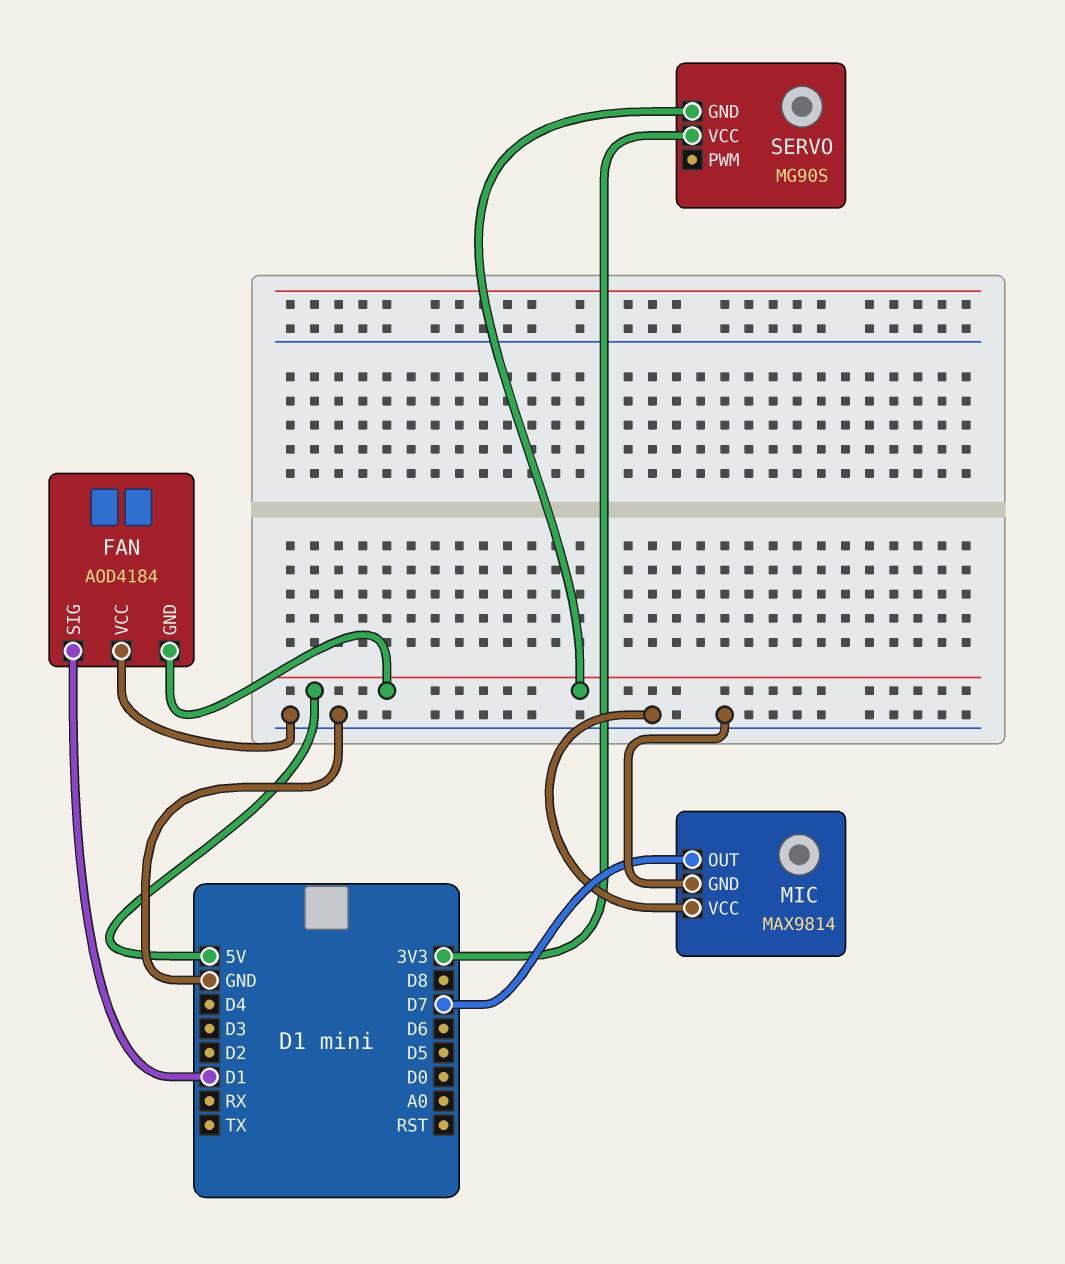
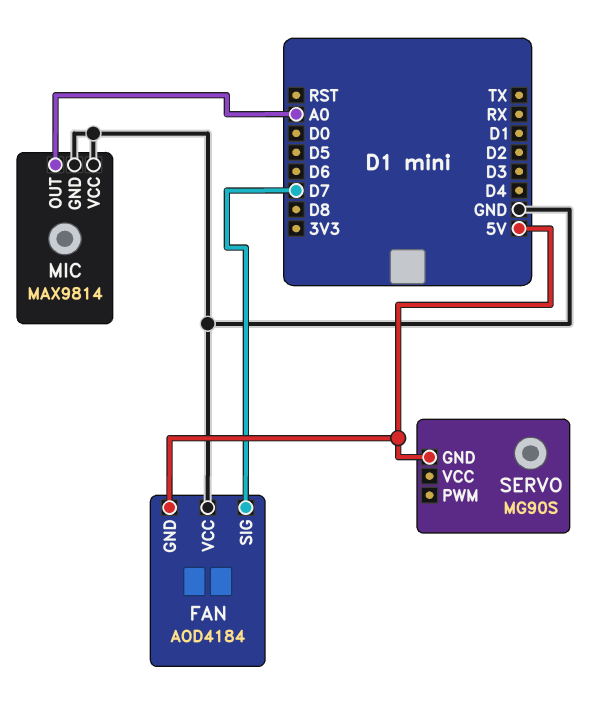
FAN pin SIG: D1 -> D7
MIC pin OUT: D7 -> A0
SERVO pin VCC: 3V3 -> none

